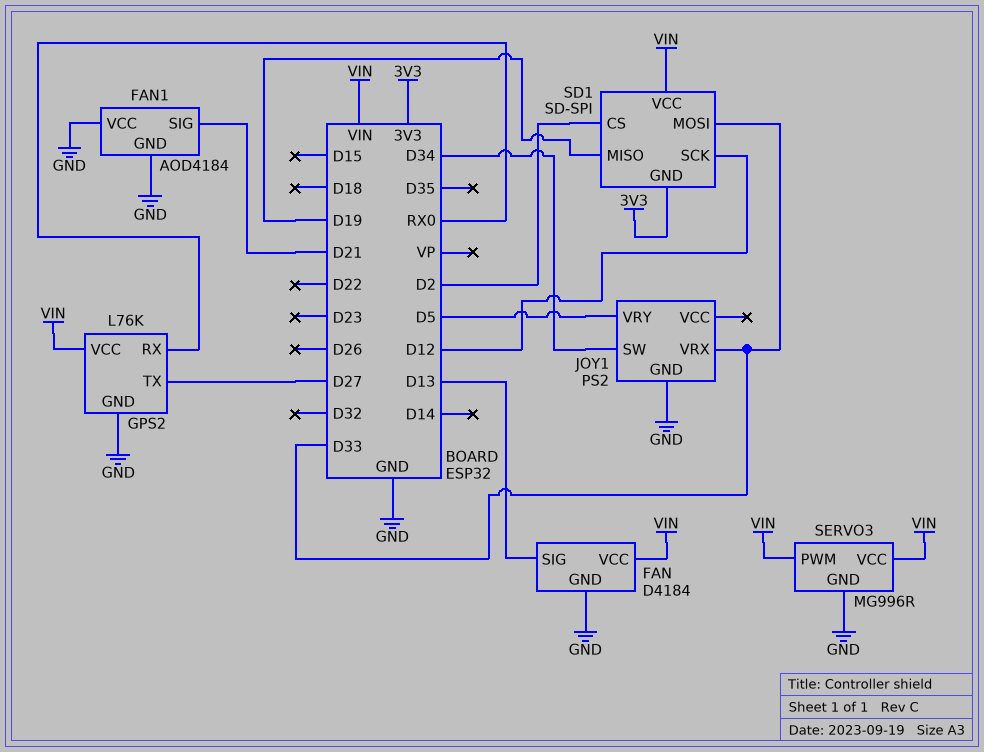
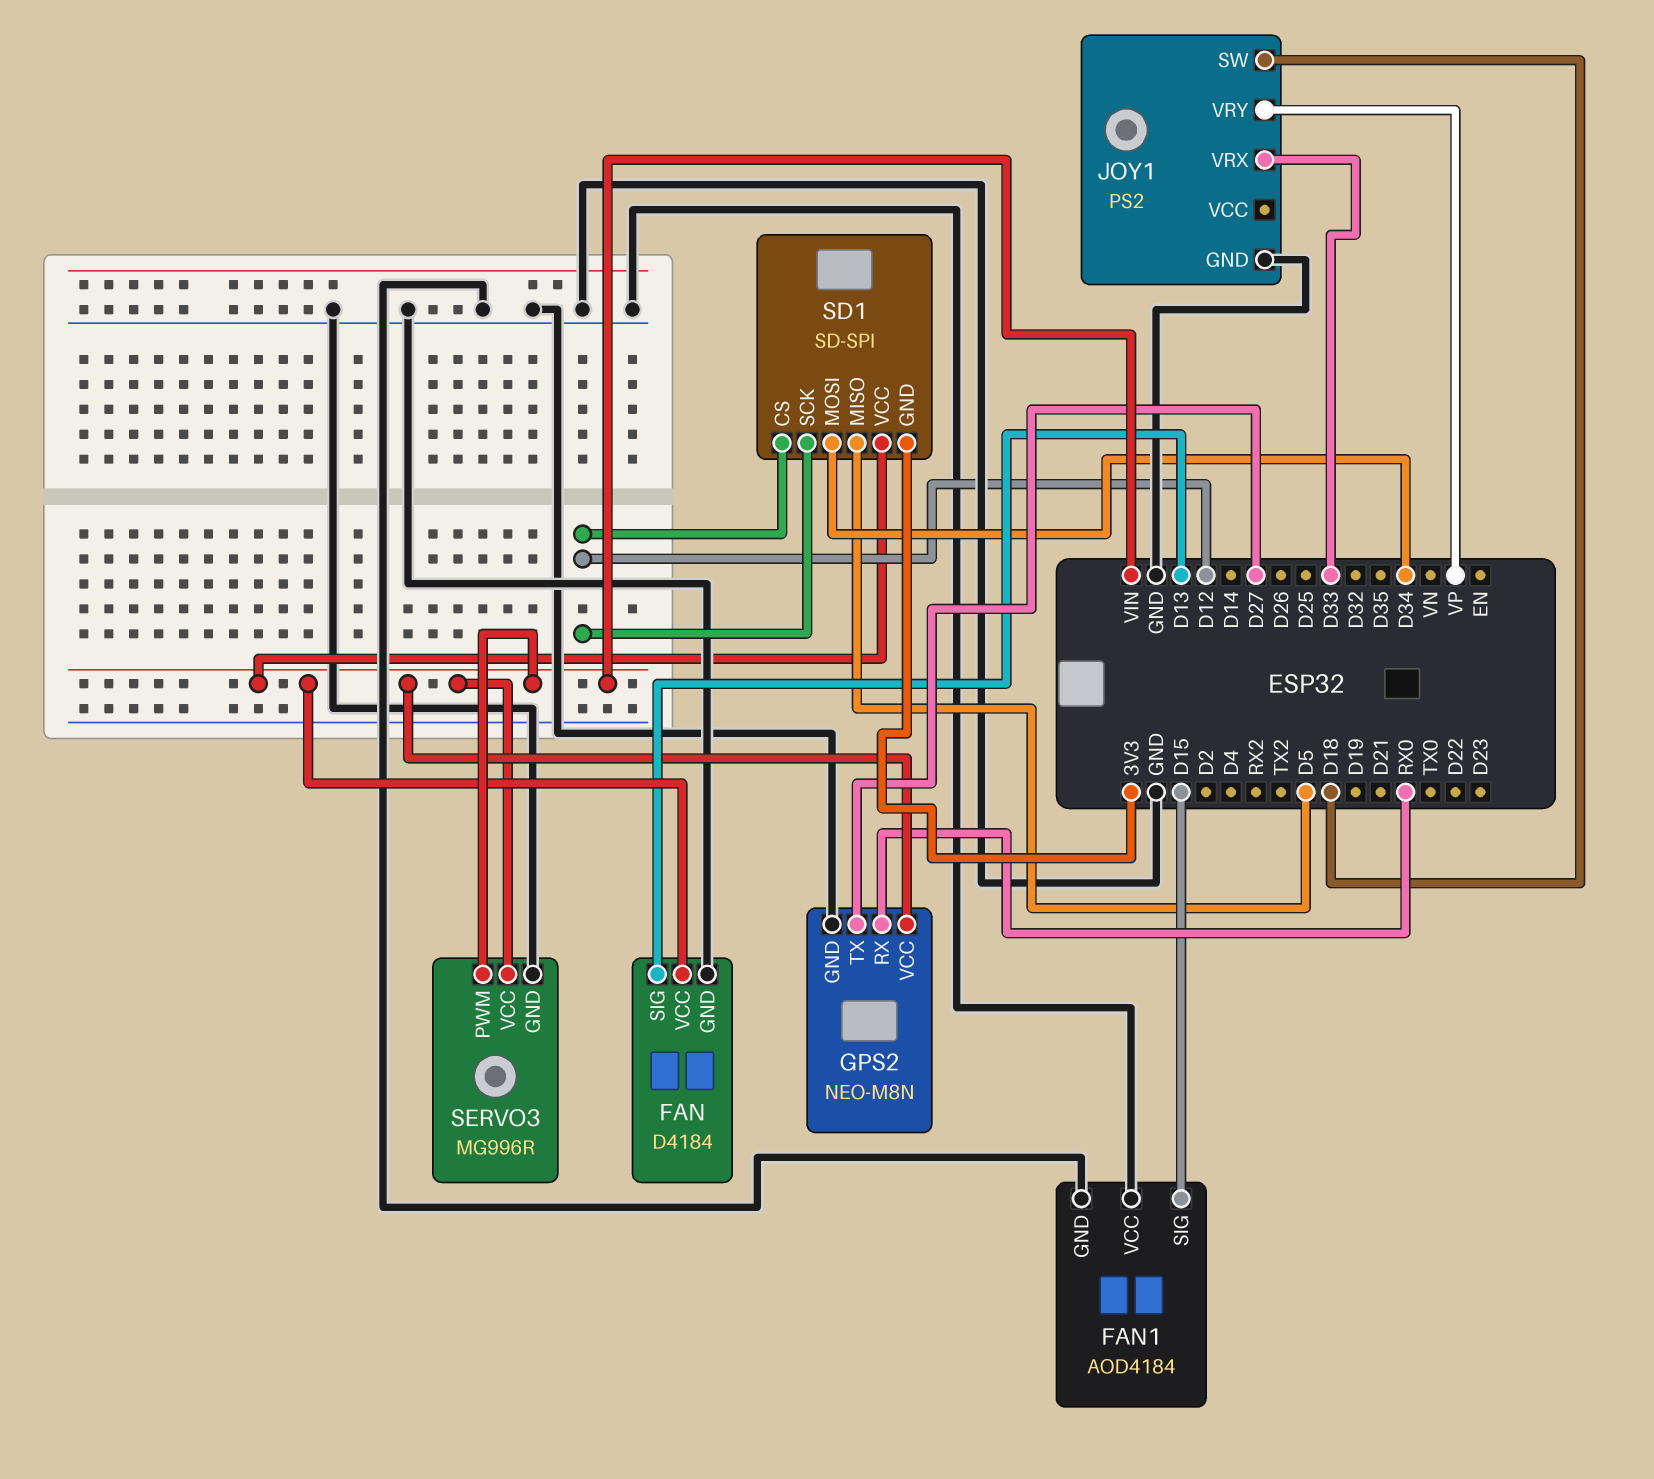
FAN1 pin SIG: D21 -> D15
GPS2: L76K -> NEO-M8N
JOY1 pin SW: D34 -> D18
JOY1 pin VRY: D5 -> VP
SD1 pin CS: D2 -> D12
SD1 pin MISO: D19 -> D5
SD1 pin MOSI: D33 -> D34

